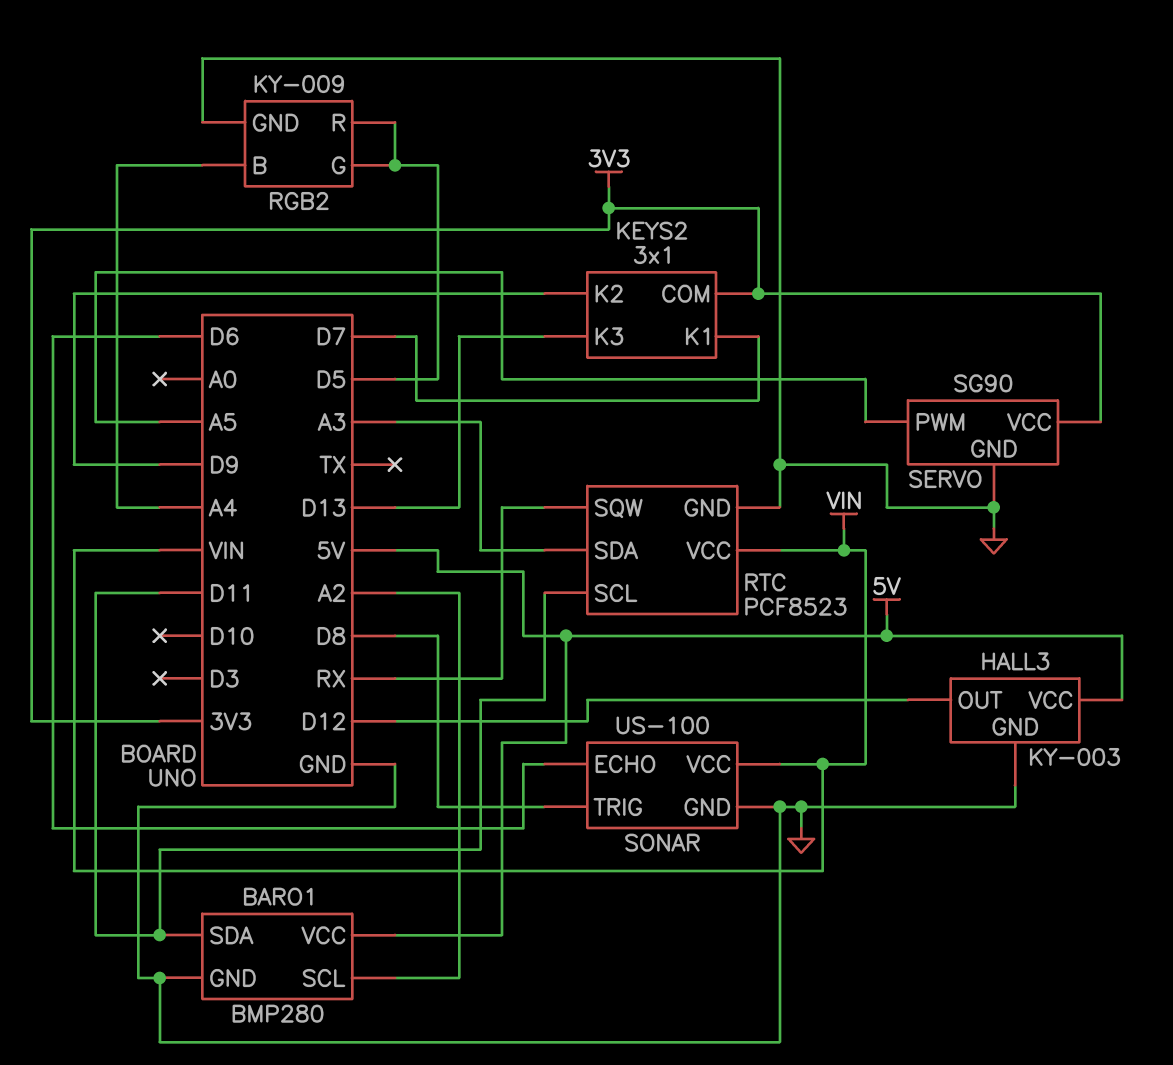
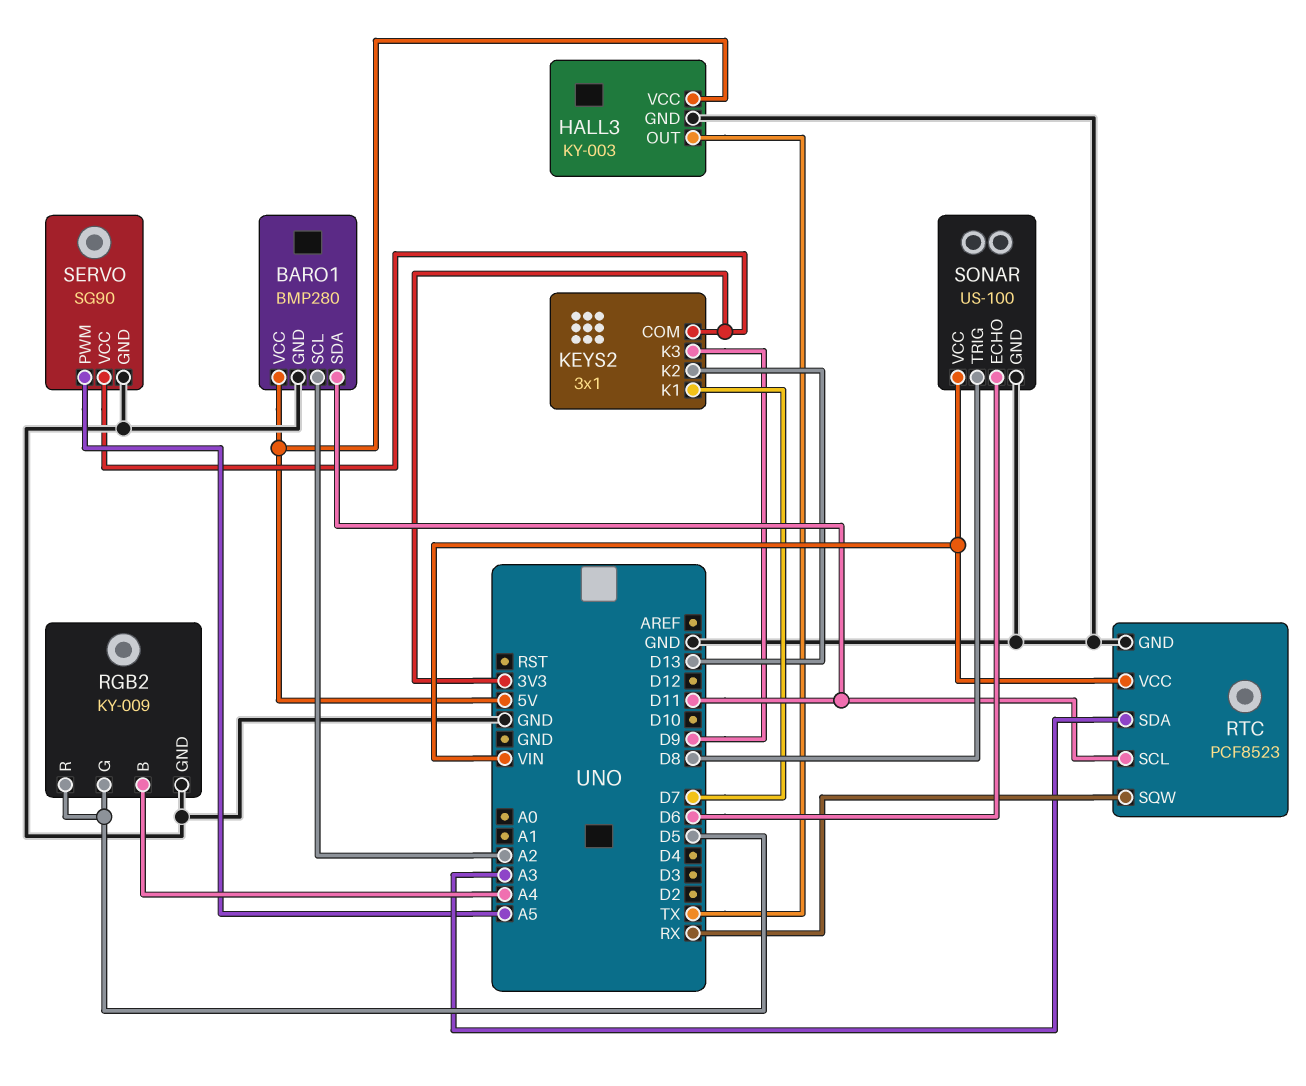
HALL3 pin OUT: D12 -> TX
KEYS2 pin K2: D9 -> D13
KEYS2 pin K3: D13 -> D9

